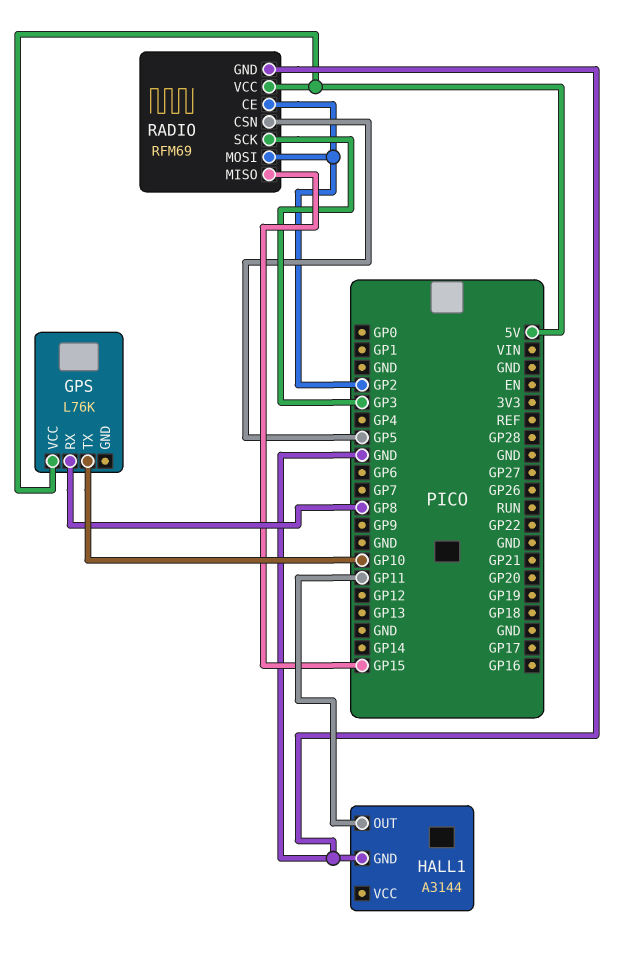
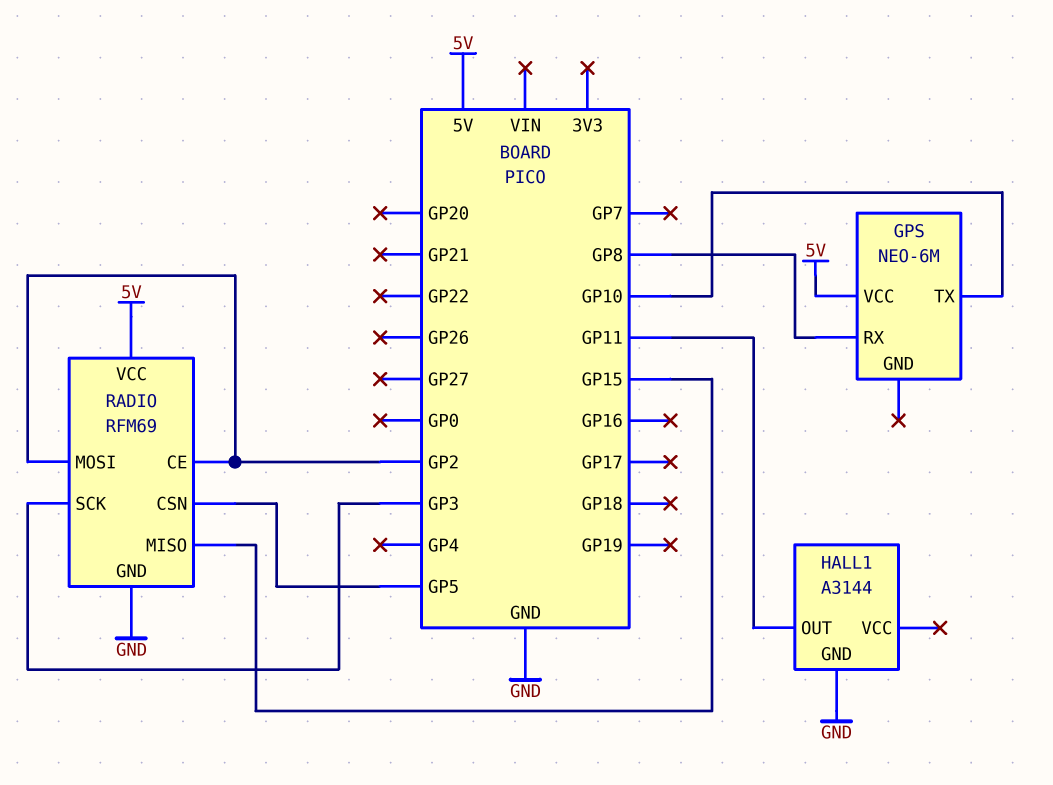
GPS: L76K -> NEO-6M

